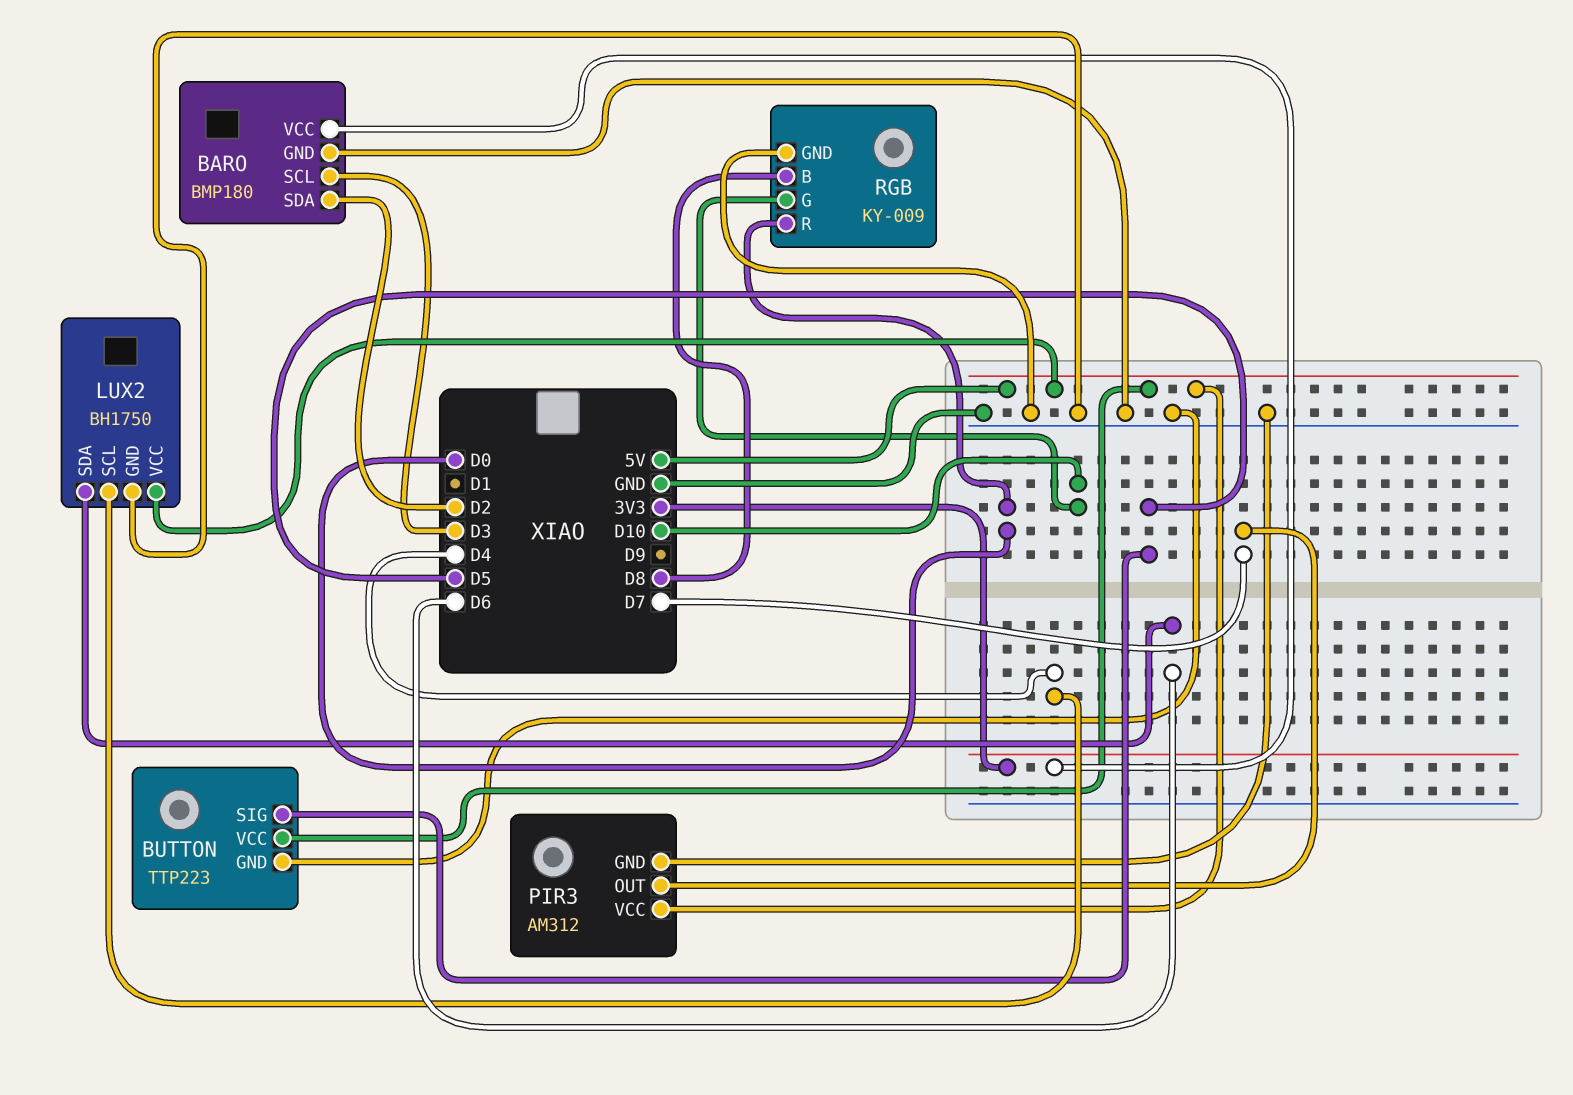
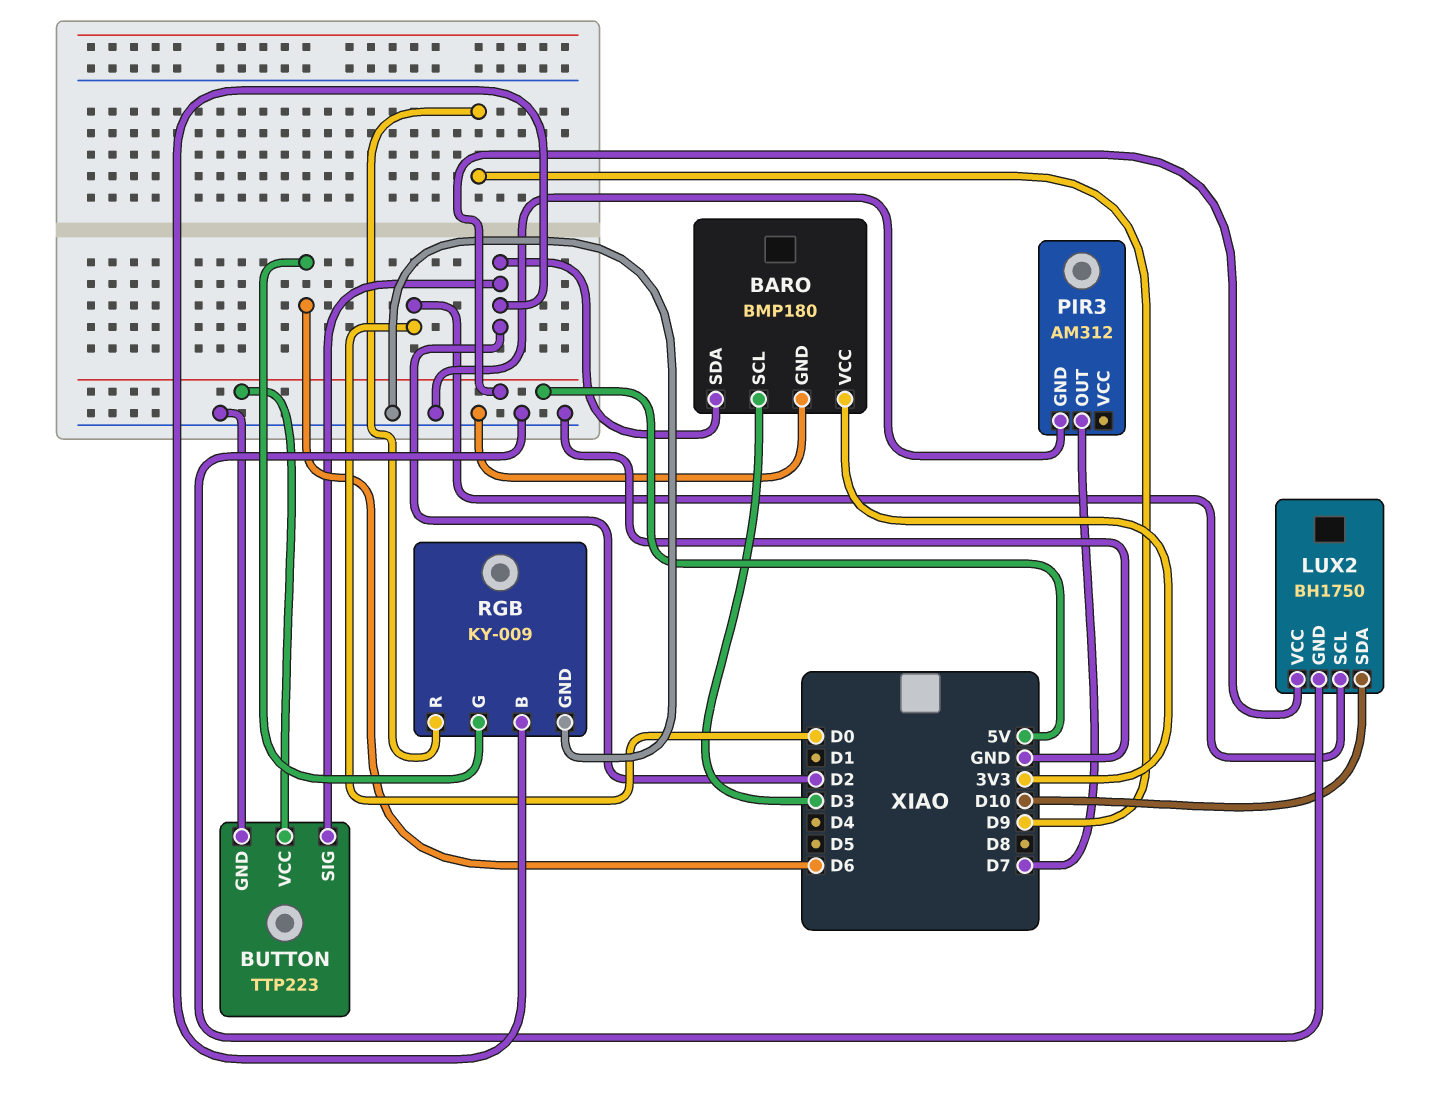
BUTTON pin SIG: D5 -> D2
LUX2 pin SCL: D4 -> D0
LUX2 pin SDA: D6 -> D10
PIR3 pin VCC: 5V -> none
RGB pin B: D8 -> D2
RGB pin G: D10 -> D6
RGB pin R: D0 -> D9

